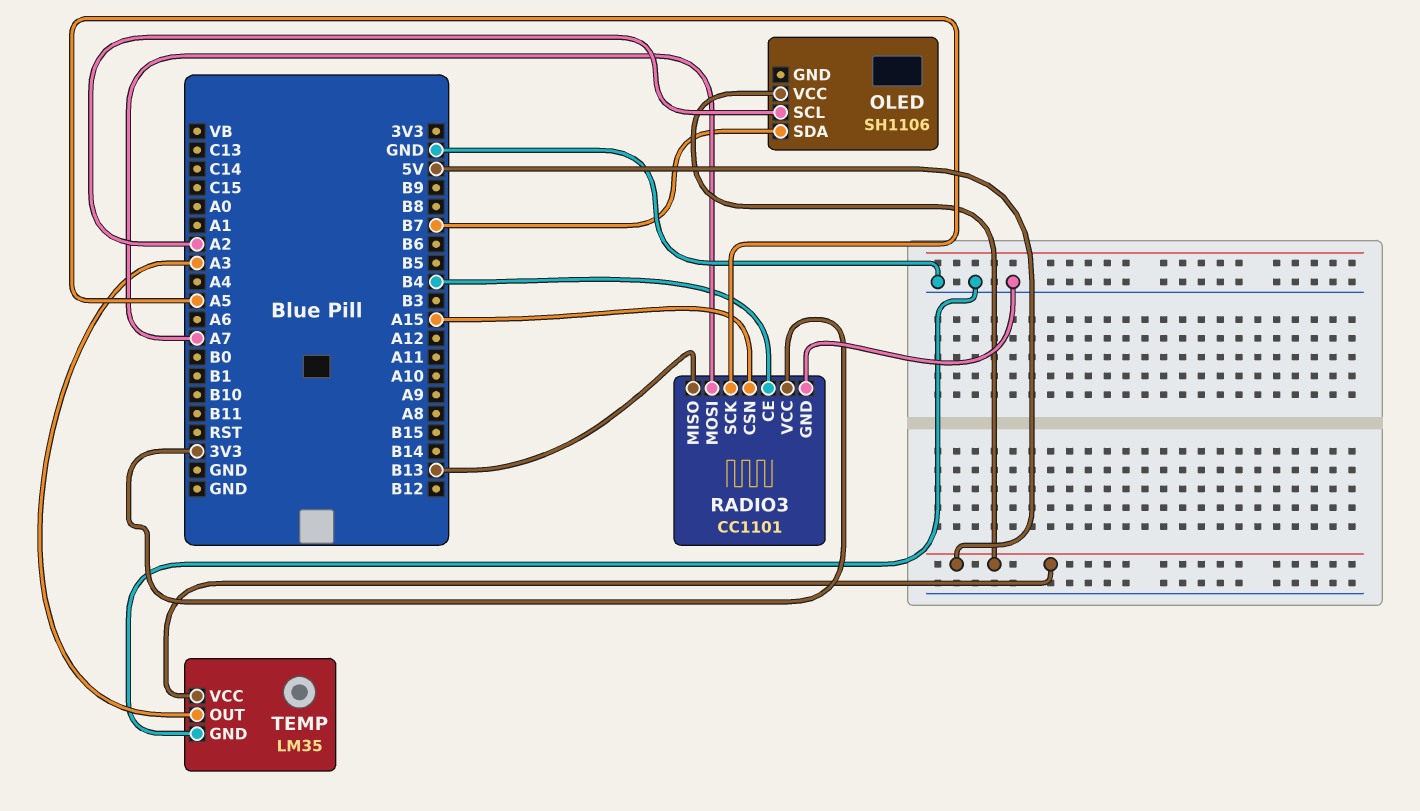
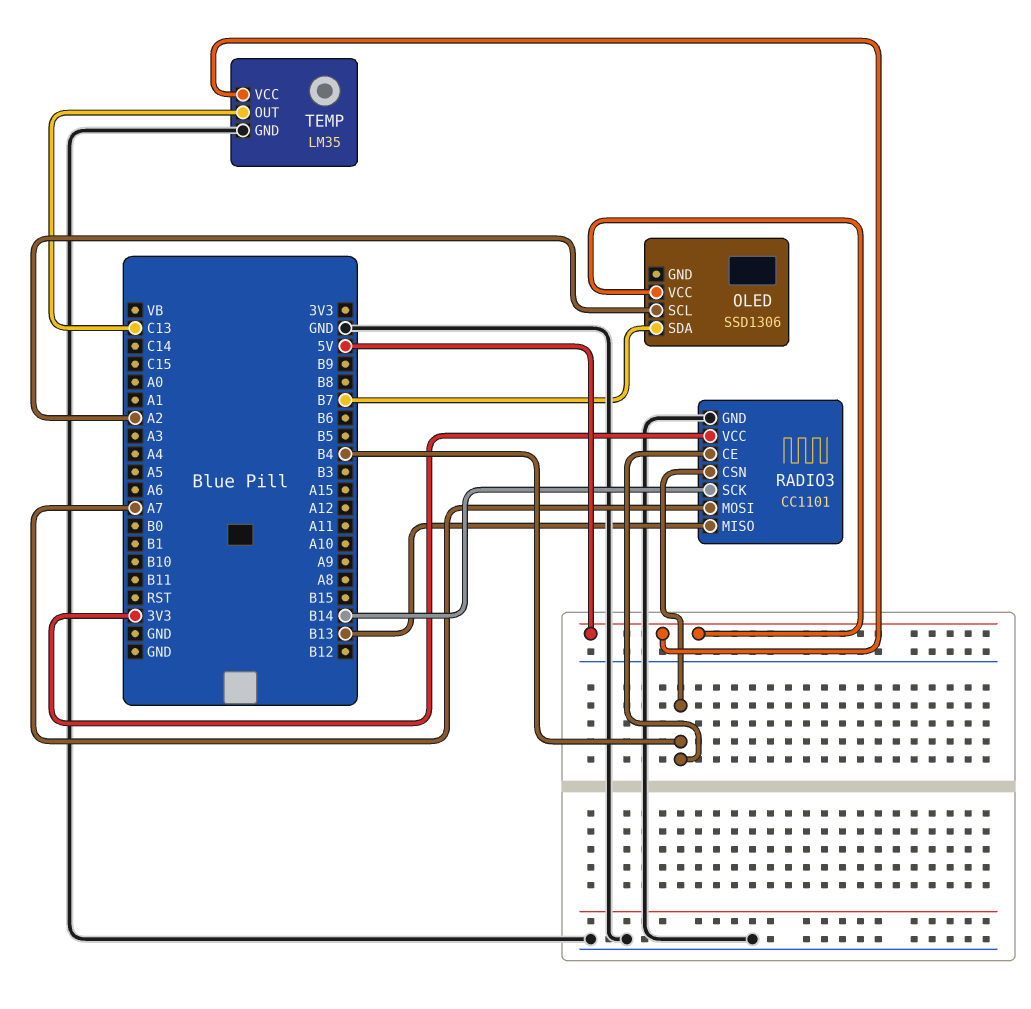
OLED: SH1106 -> SSD1306
RADIO3 pin CSN: A15 -> B4
RADIO3 pin SCK: A5 -> B14
TEMP pin OUT: A3 -> C13

